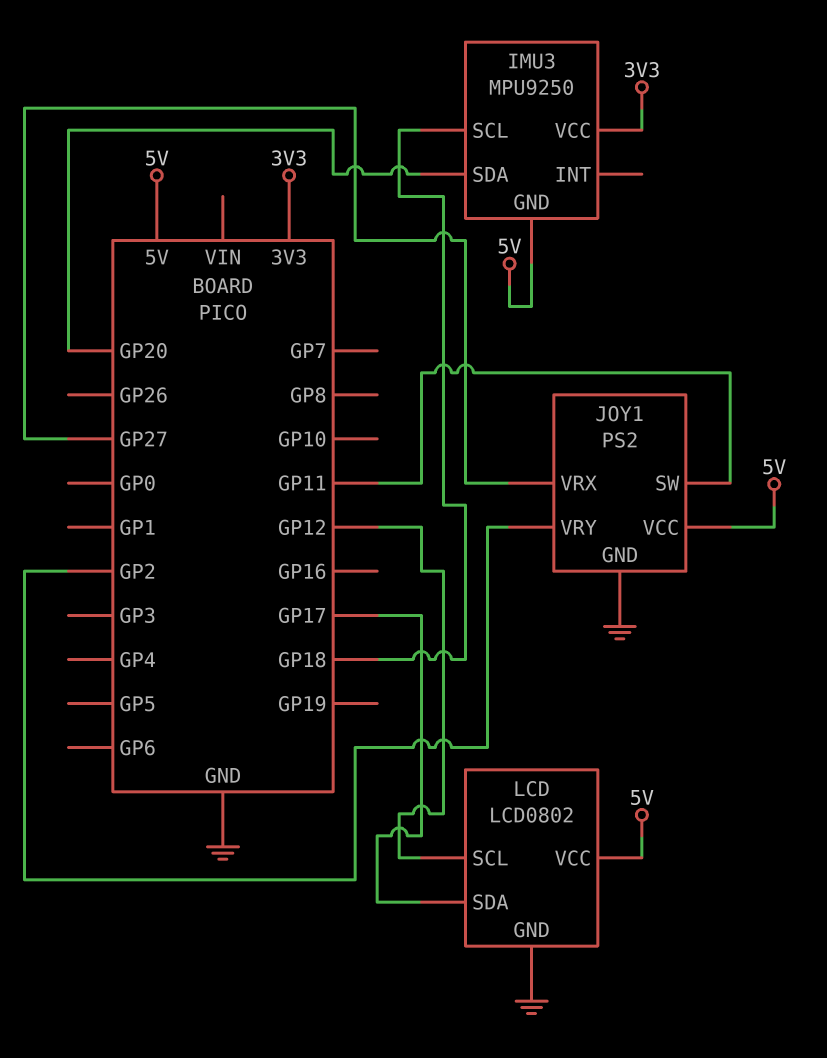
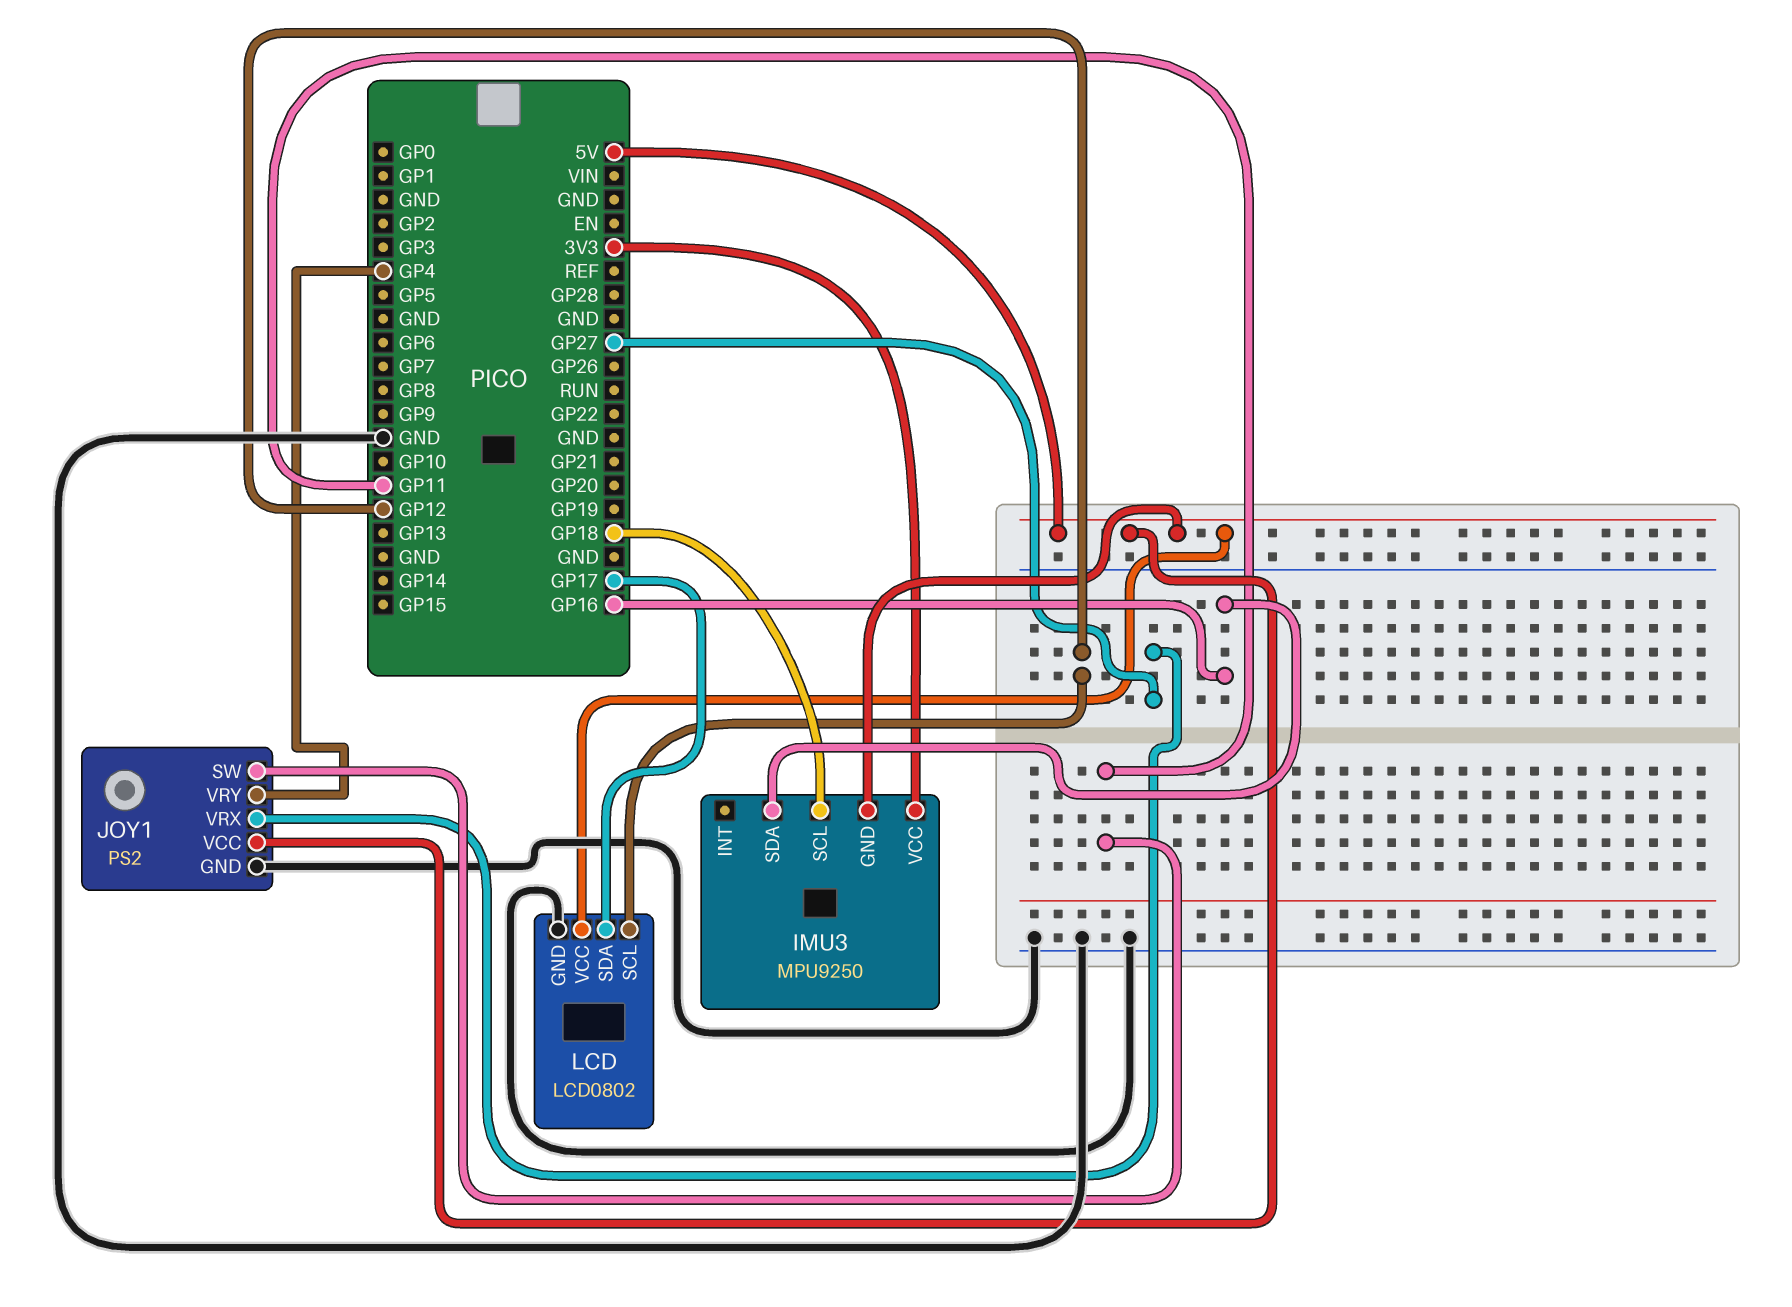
IMU3 pin SDA: GP20 -> GP16
JOY1 pin VRY: GP2 -> GP4

